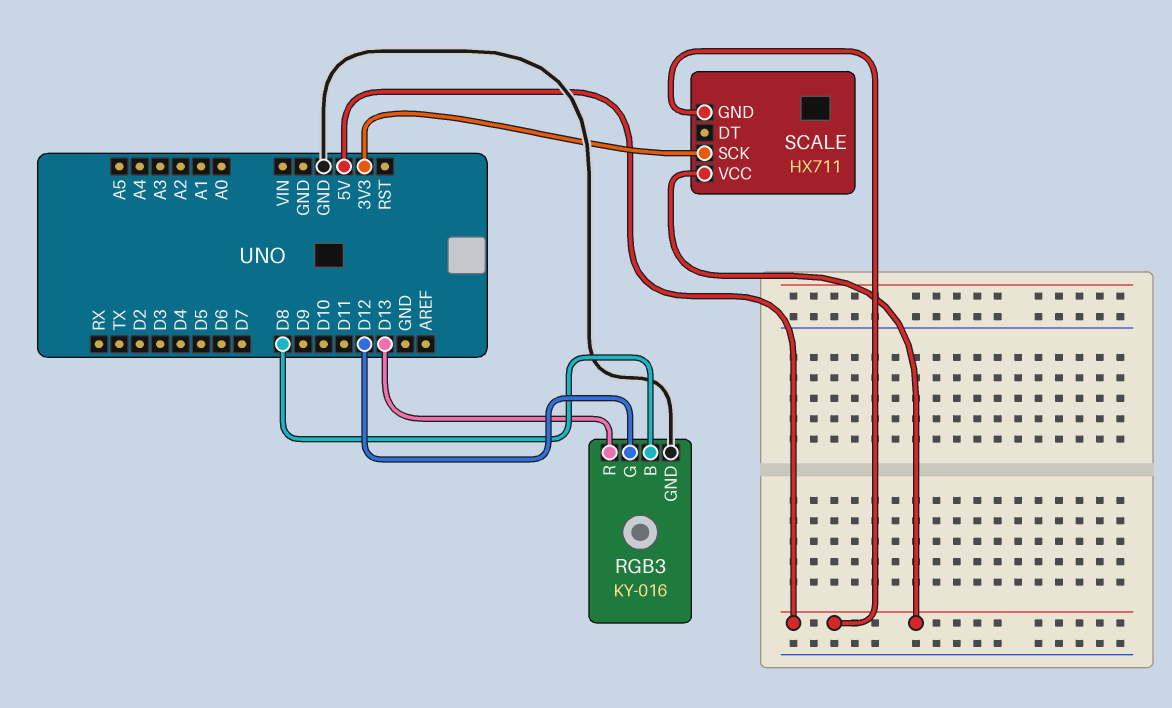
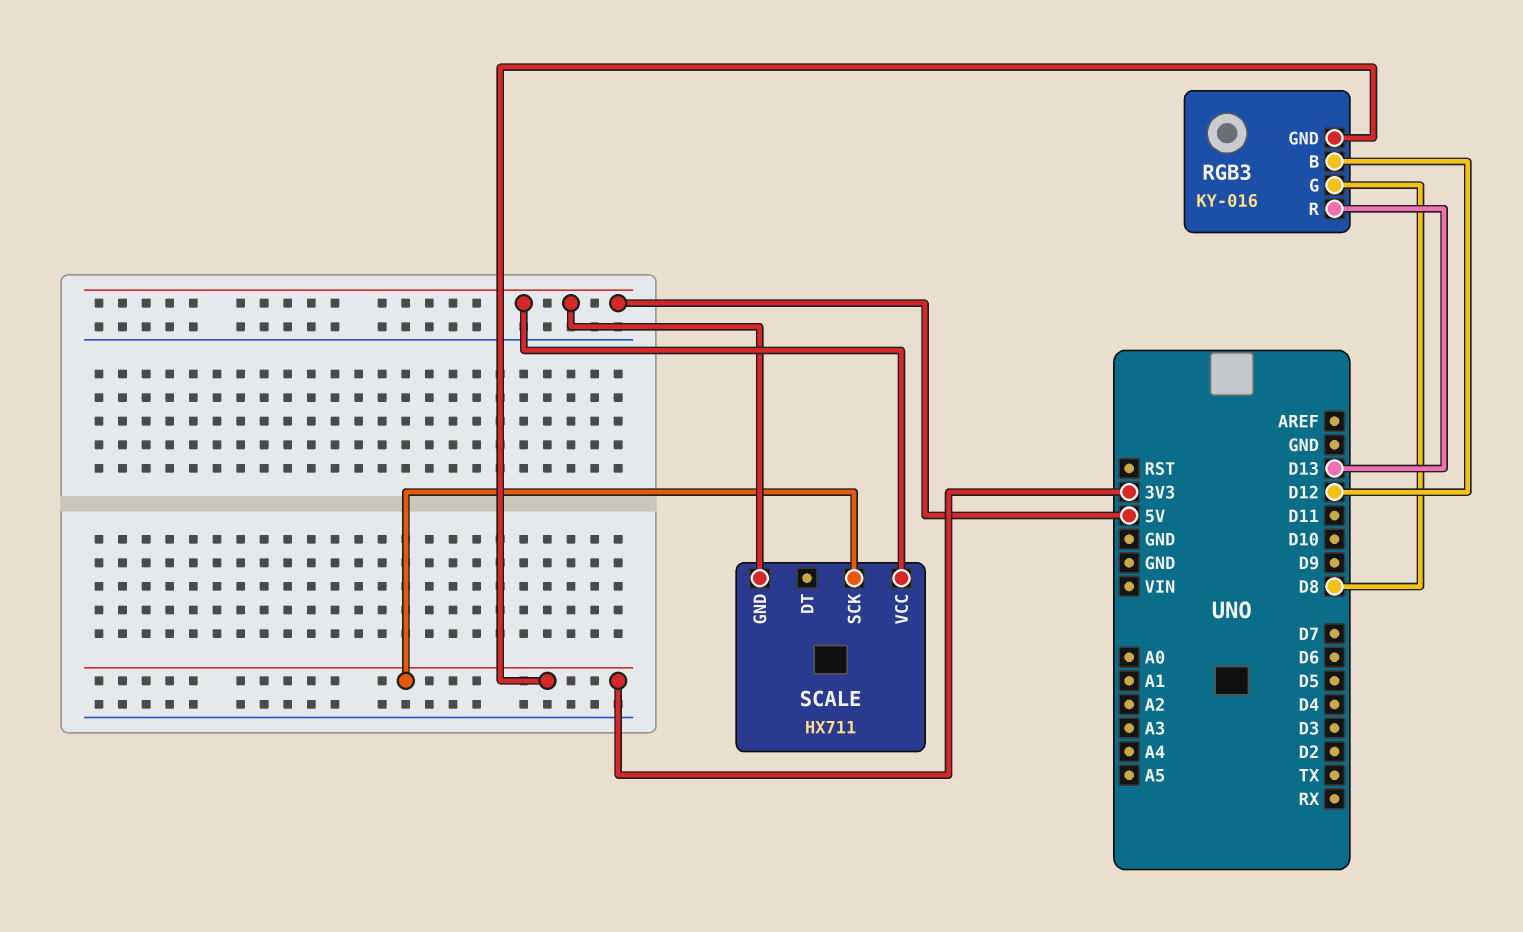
RGB3 pin B: D8 -> D12
RGB3 pin G: D12 -> D8
RGB3 pin GND: GND -> 3V3

